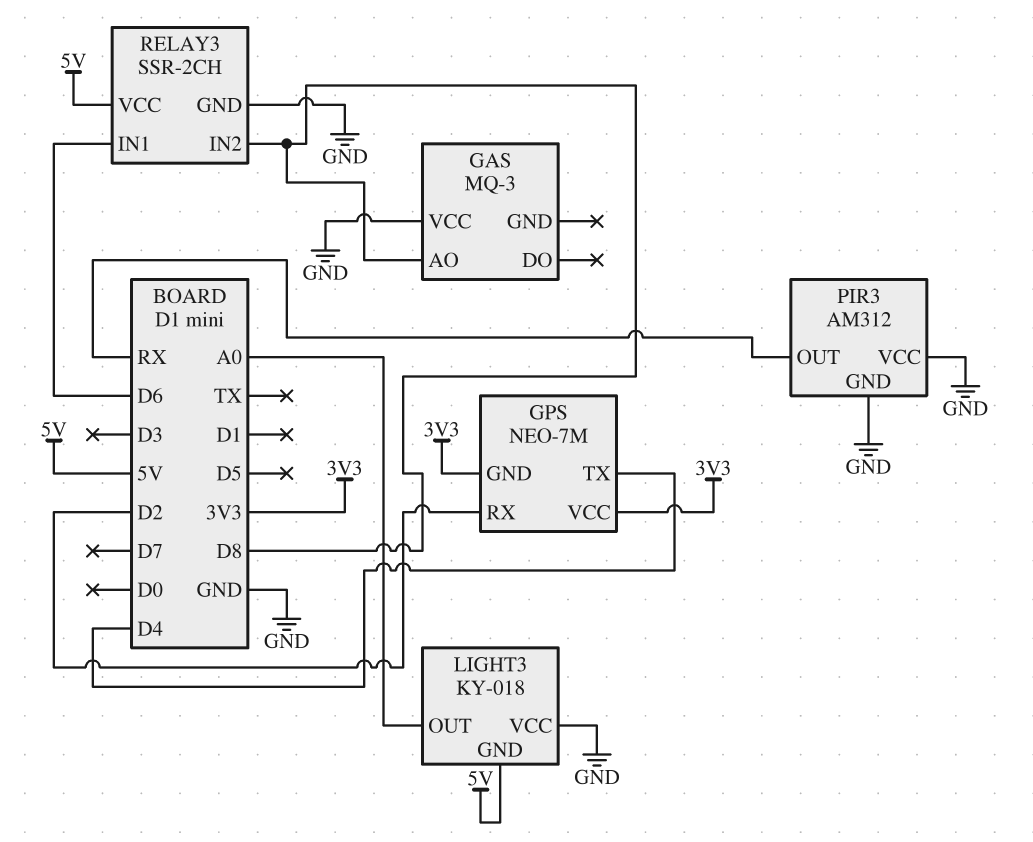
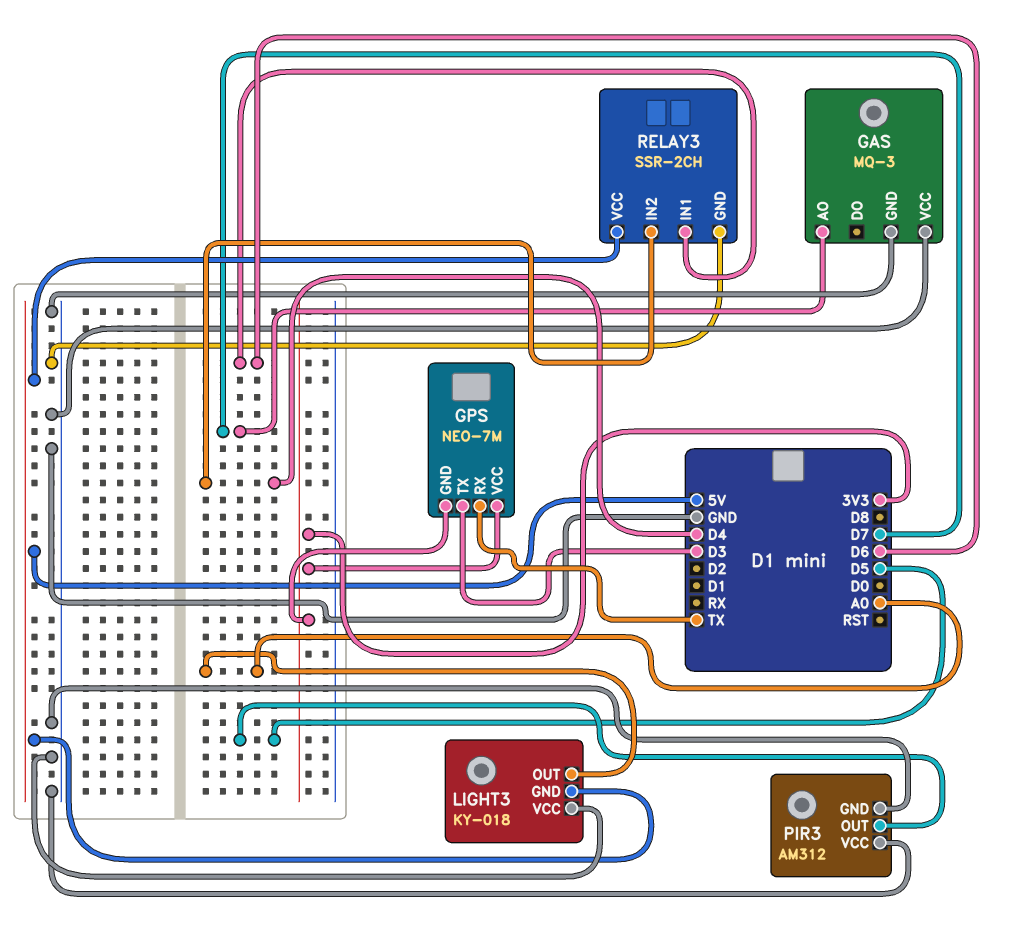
GAS pin AO: D8 -> D7
GAS pin GND: none -> GND
GPS pin RX: D2 -> TX
GPS pin TX: D4 -> D3
PIR3 pin OUT: RX -> D5
RELAY3 pin IN2: D8 -> D4

